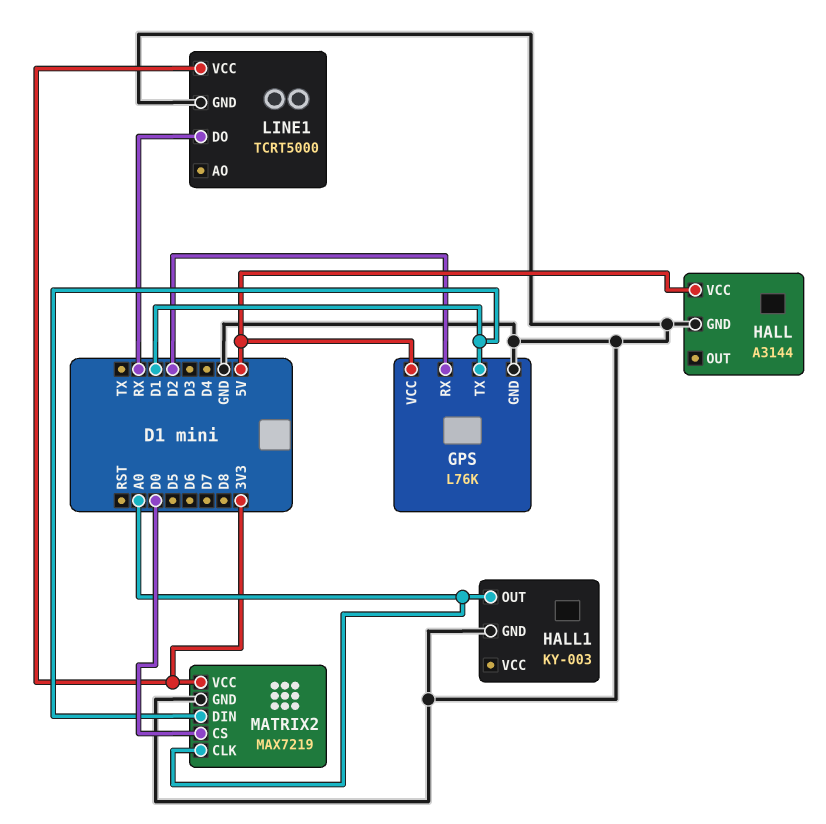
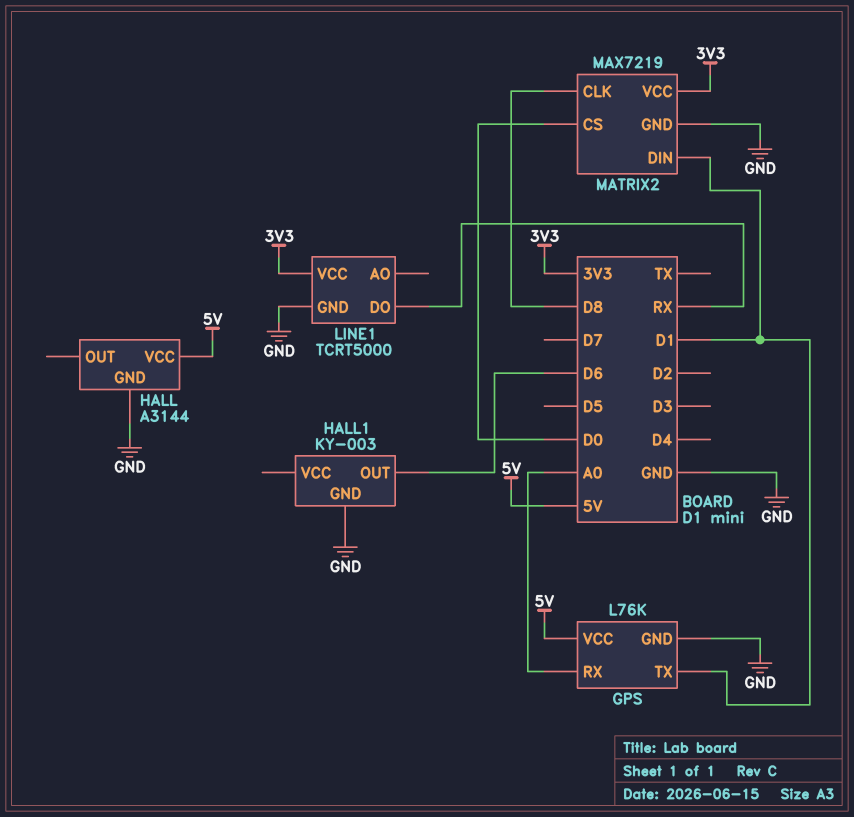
GPS pin RX: D2 -> A0
HALL1 pin OUT: A0 -> D6
MATRIX2 pin CLK: A0 -> D8

